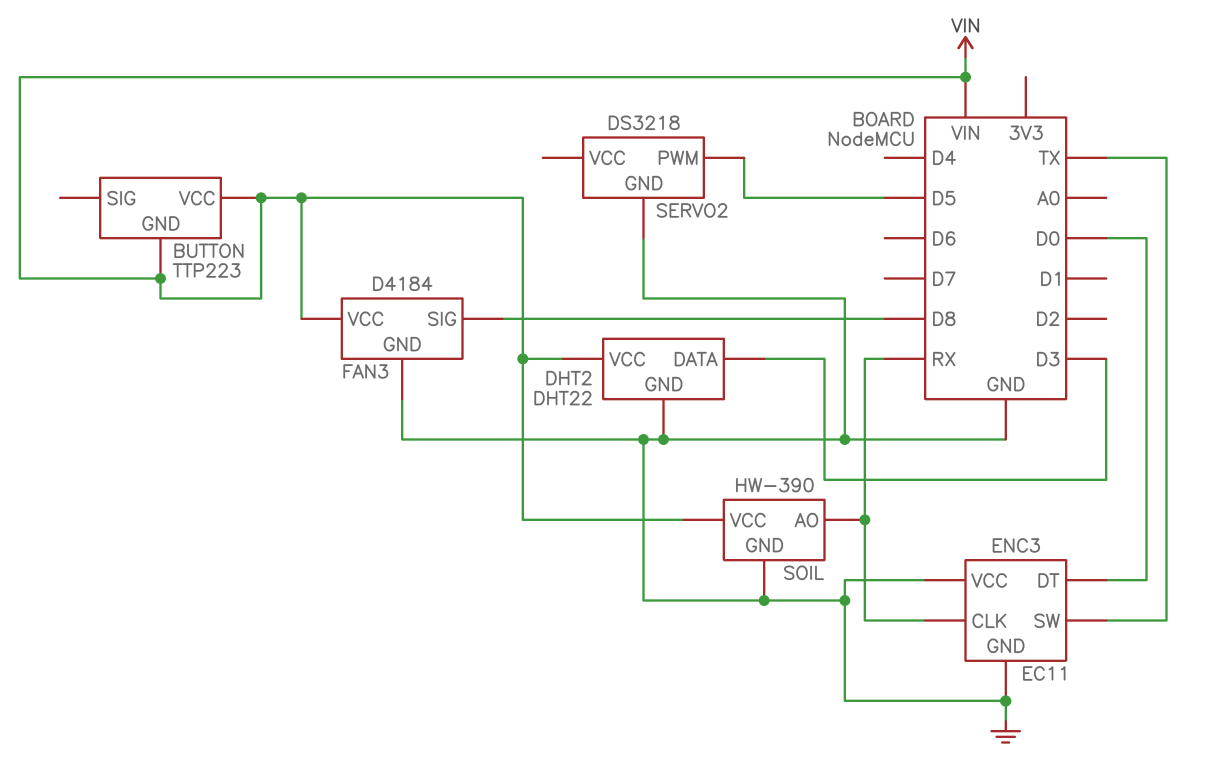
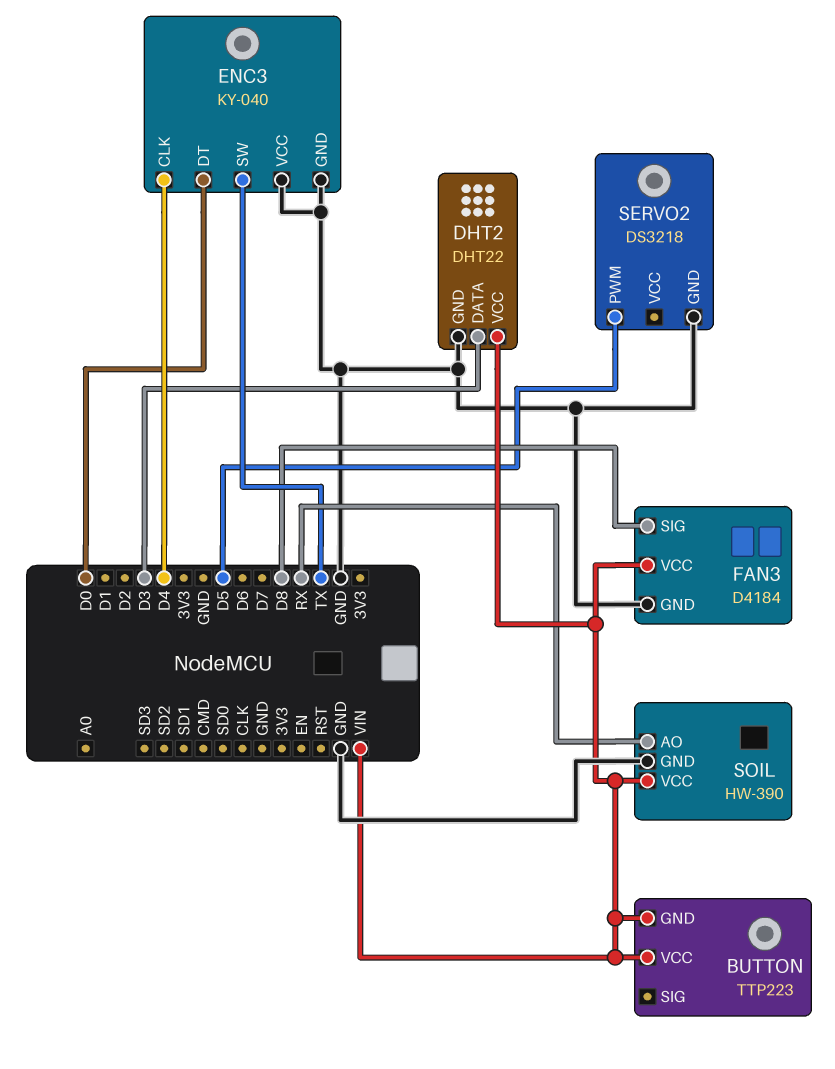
ENC3: EC11 -> KY-040
ENC3 pin CLK: RX -> D4

